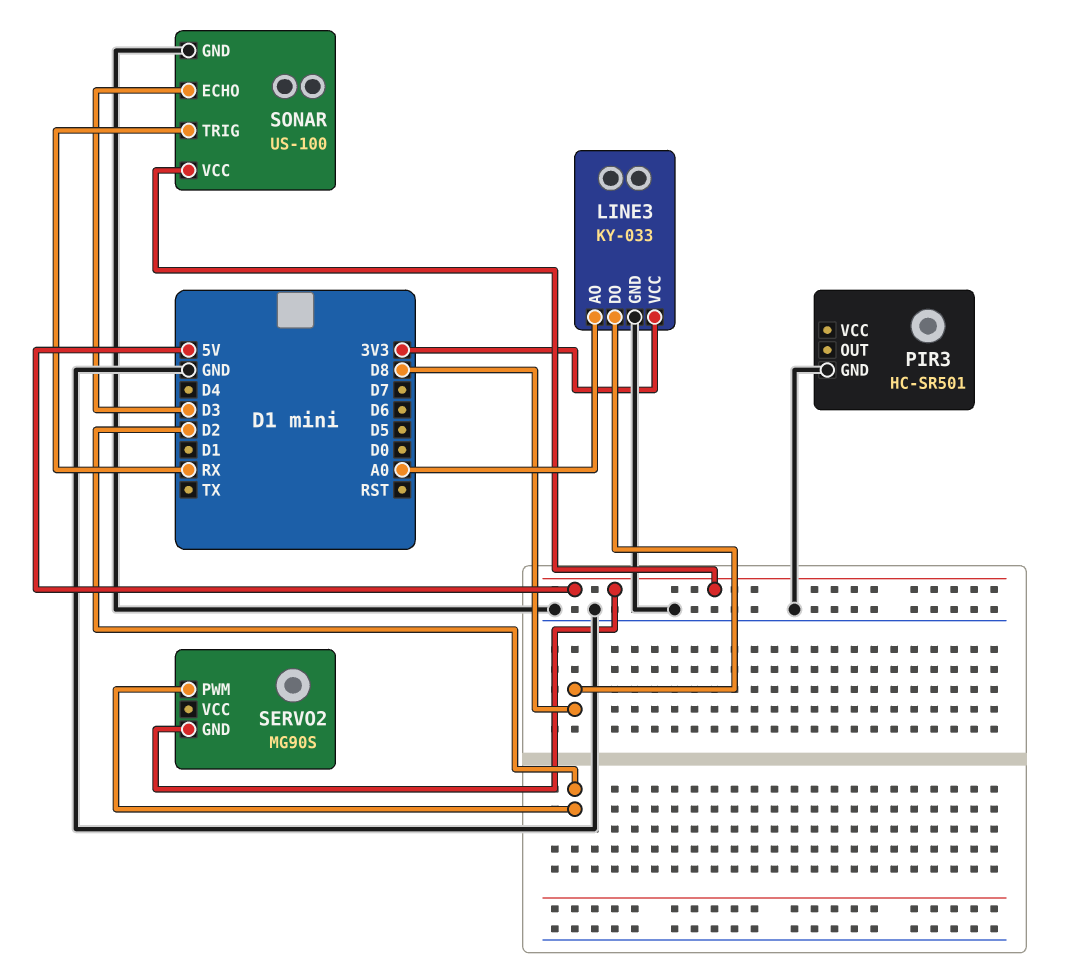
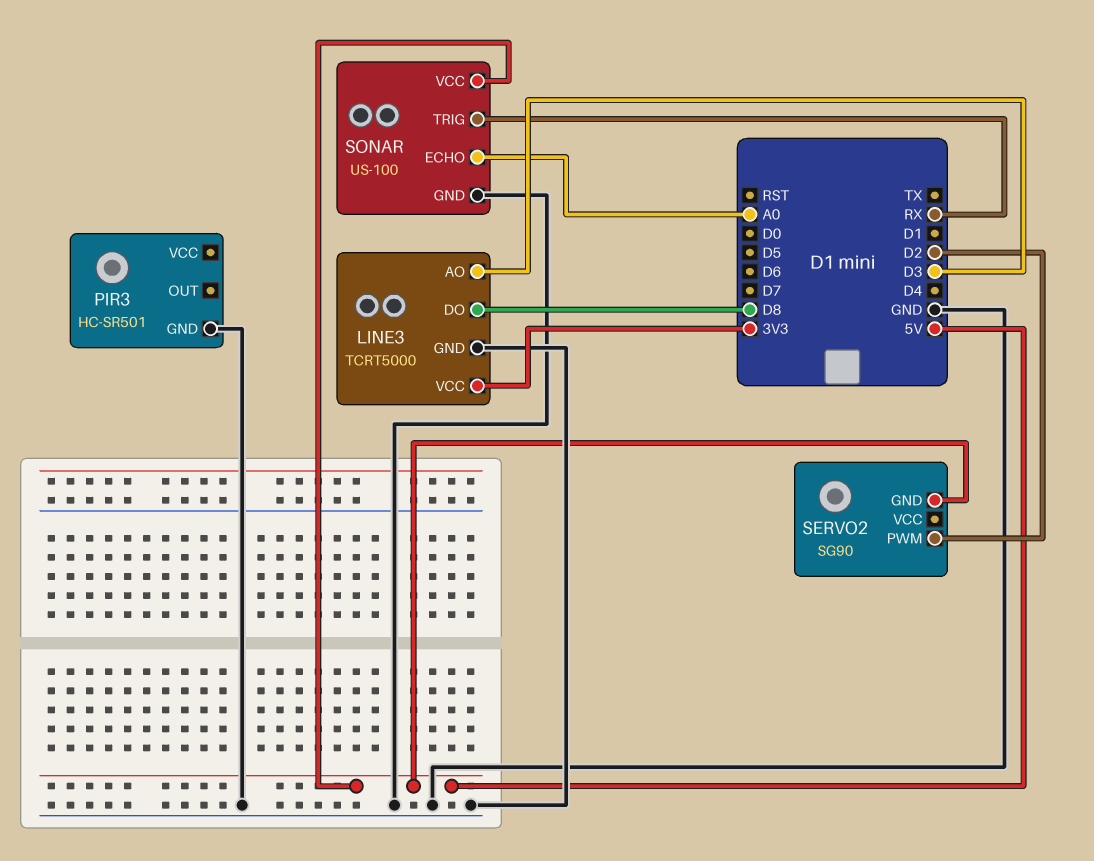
LINE3: KY-033 -> TCRT5000
LINE3 pin AO: A0 -> D3
SERVO2: MG90S -> SG90
SONAR pin ECHO: D3 -> A0

